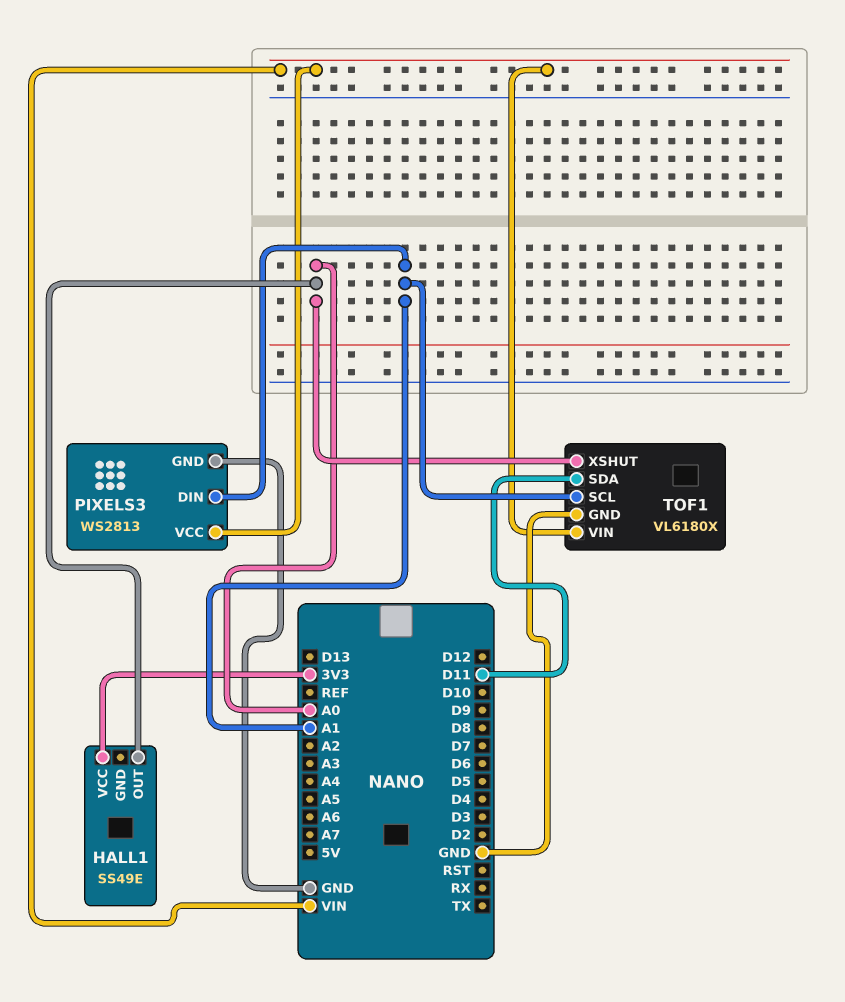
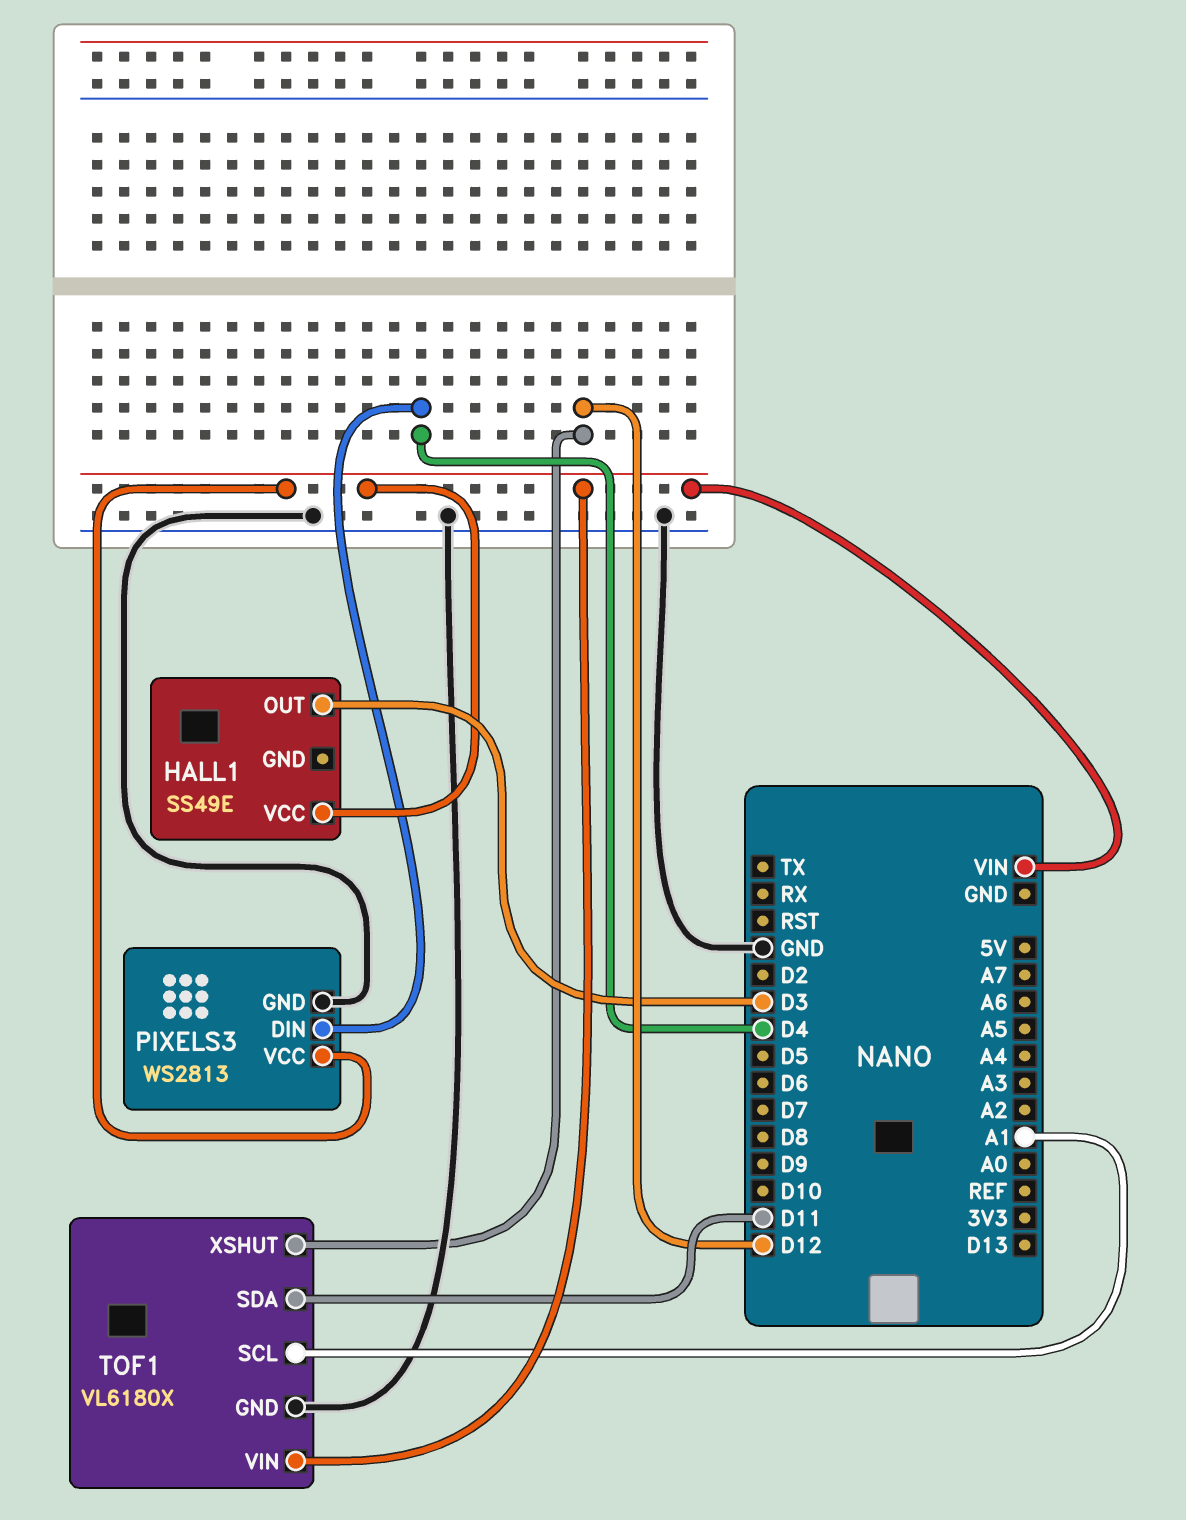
HALL1 pin OUT: A0 -> D3
HALL1 pin VCC: 3V3 -> VIN
PIXELS3 pin DIN: A1 -> D4
TOF1 pin XSHUT: A0 -> D12

